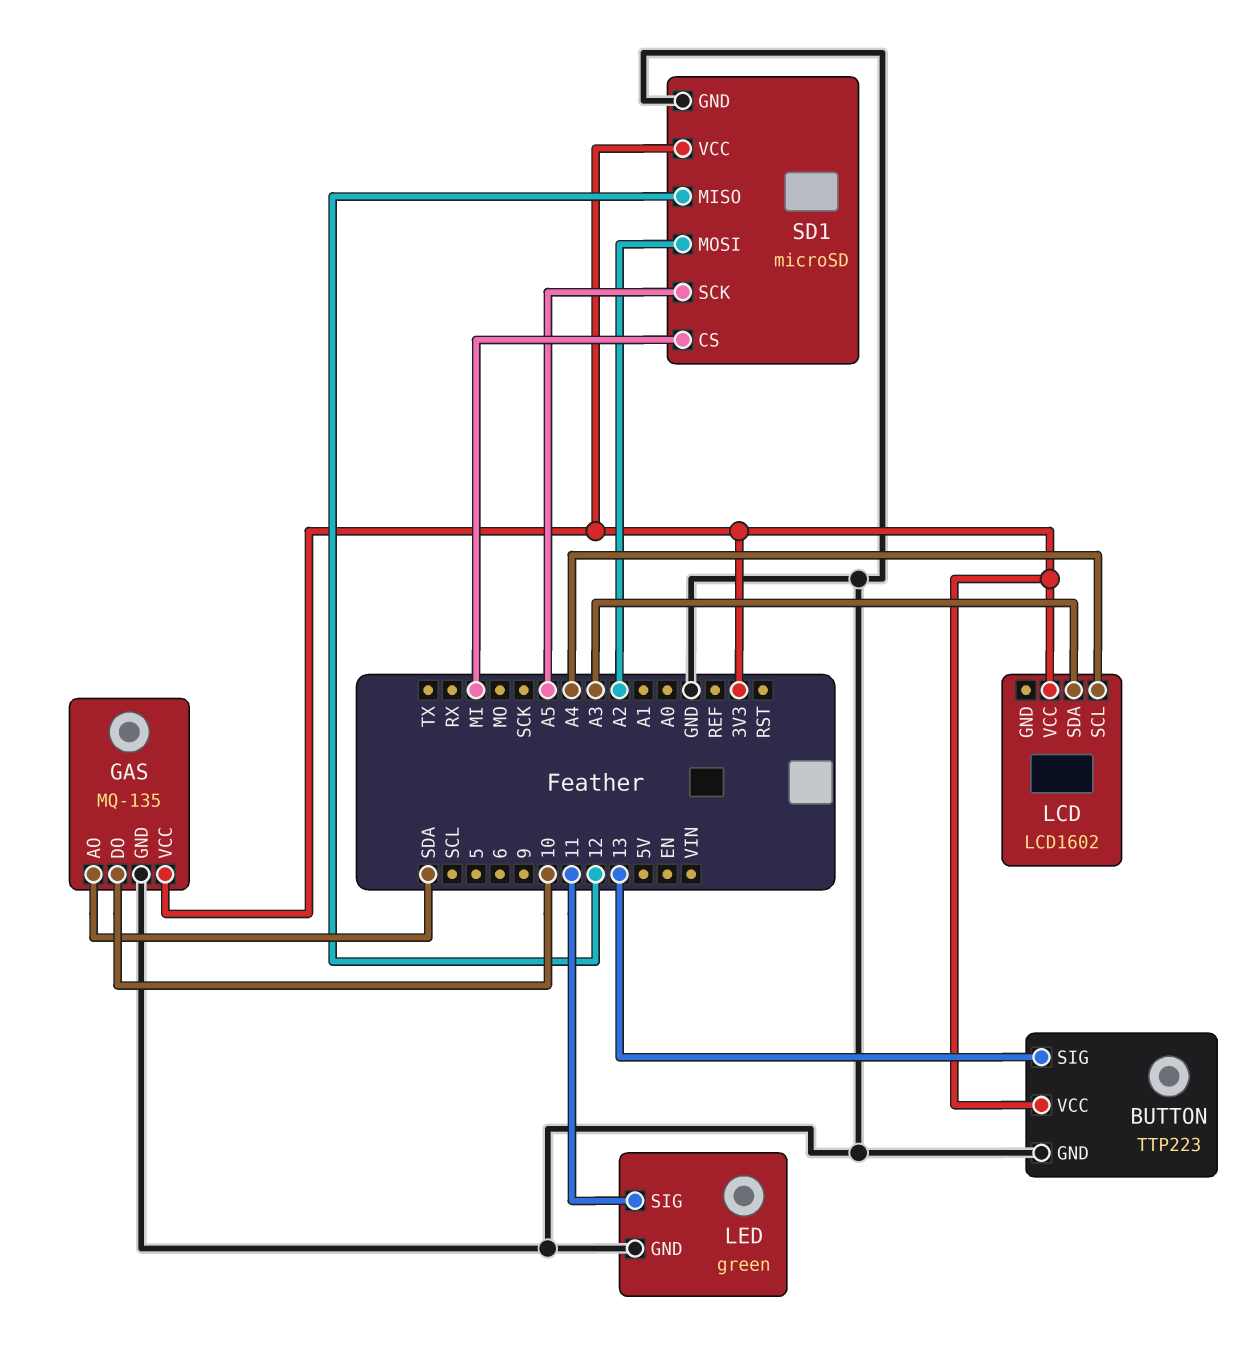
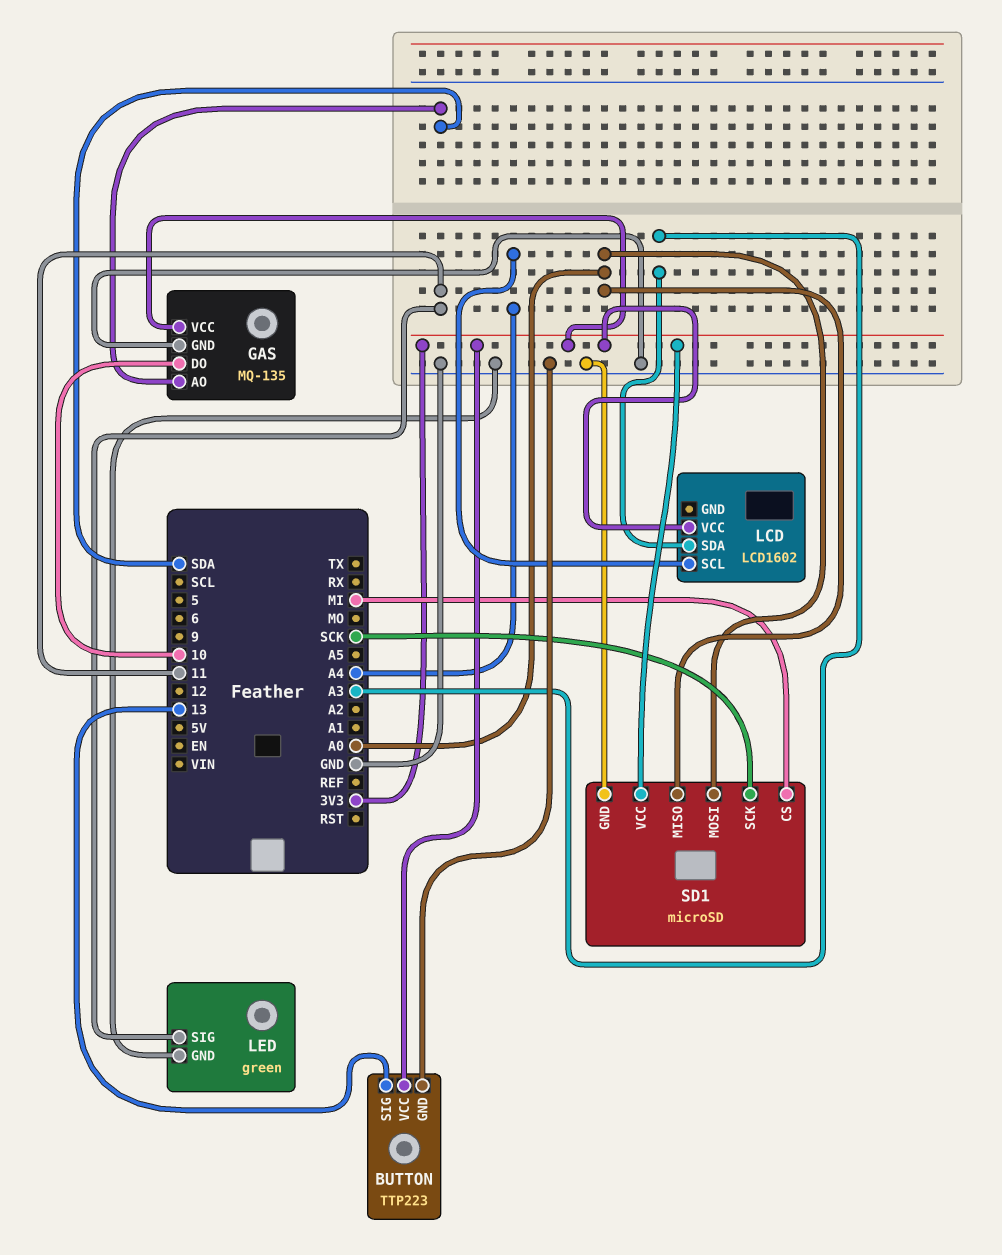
SD1 pin MISO: 12 -> A0
SD1 pin MOSI: A2 -> A0
SD1 pin SCK: A5 -> SCK

